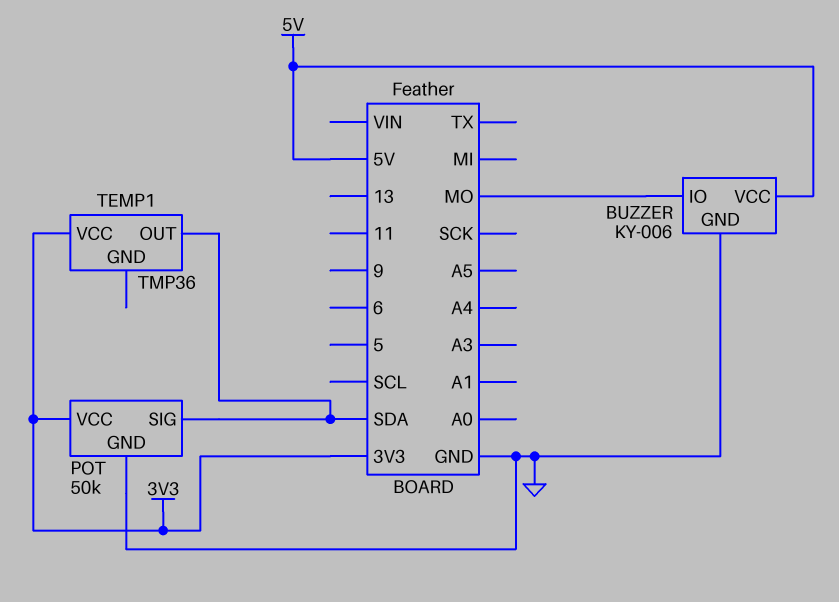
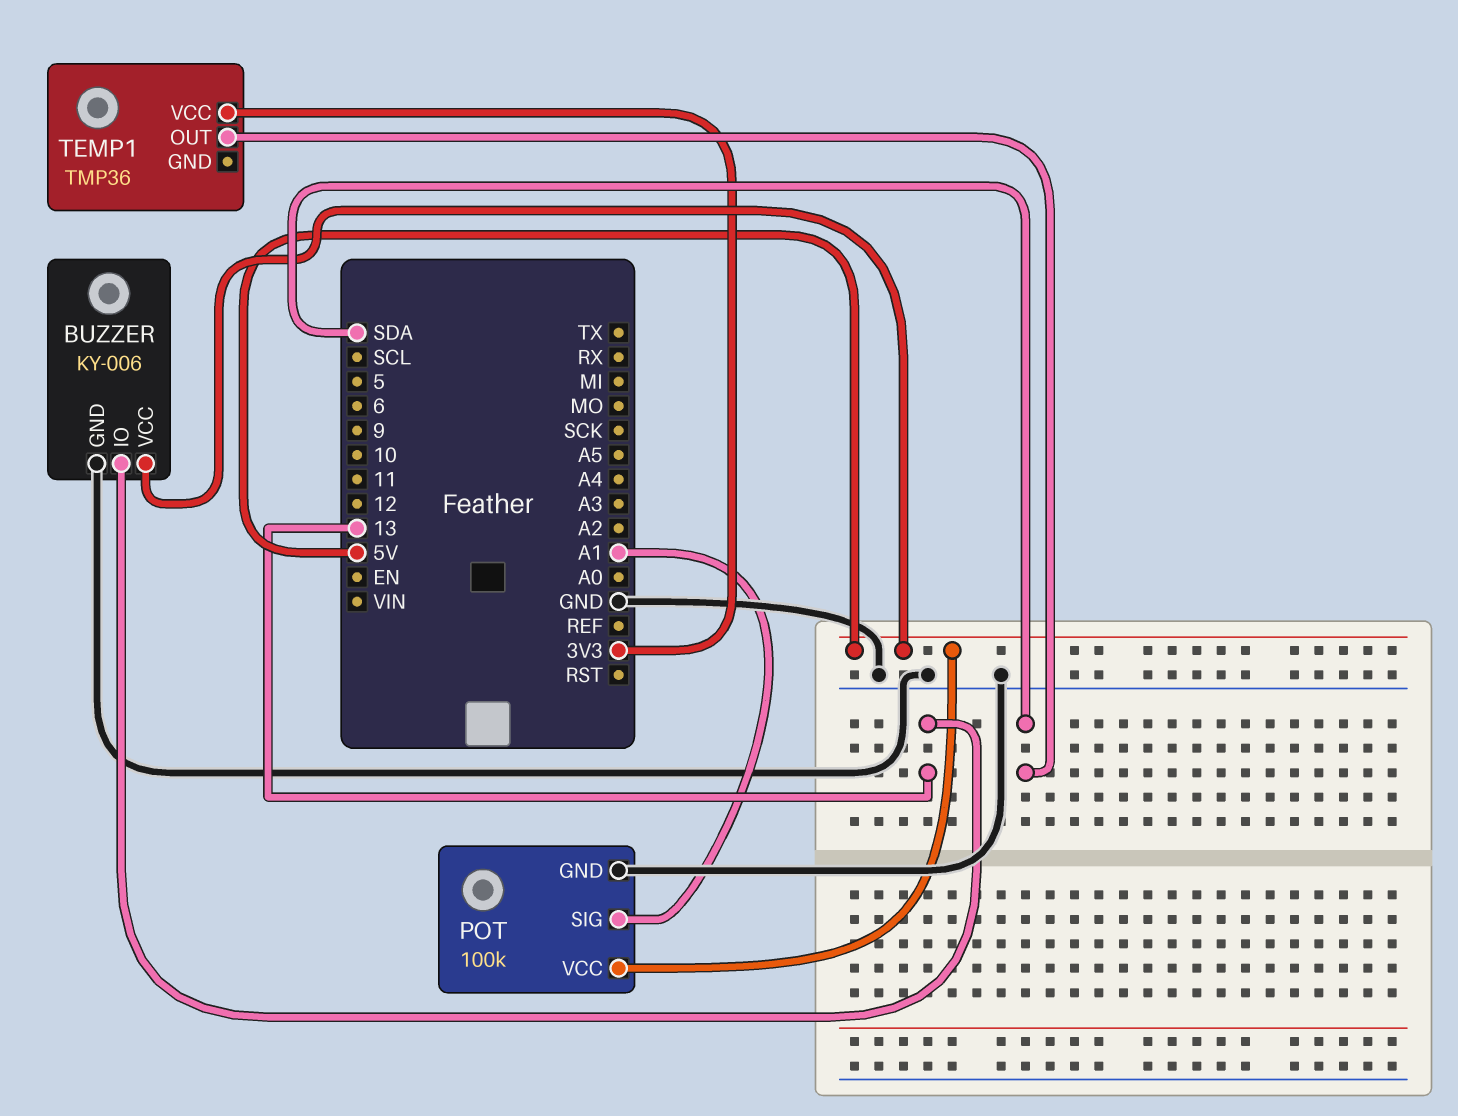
BUZZER pin IO: MO -> 13
POT: 50k -> 100k
POT pin SIG: SDA -> A1
POT pin VCC: 3V3 -> 5V

